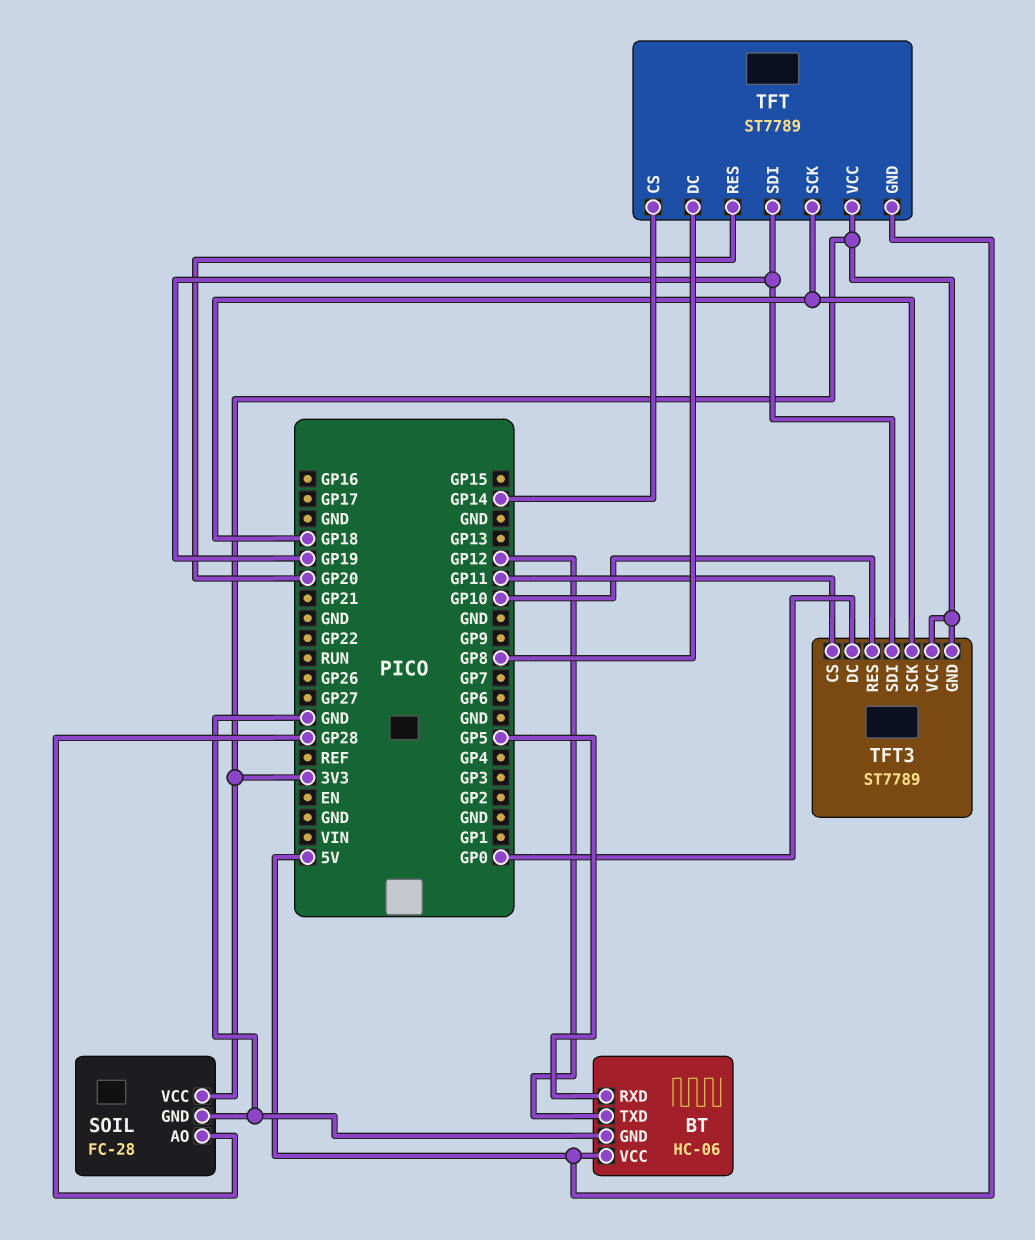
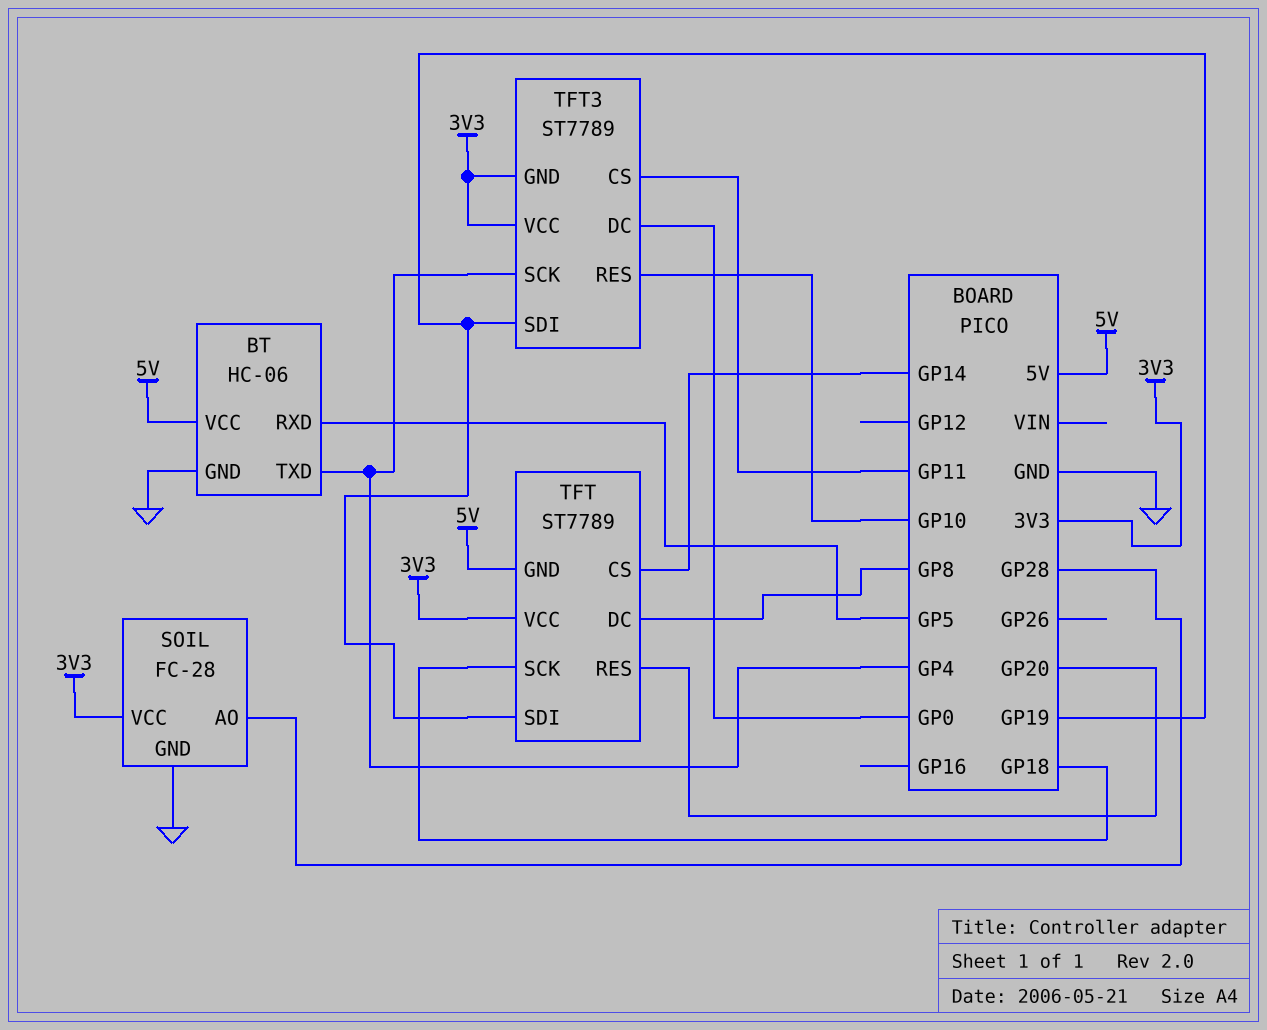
BT pin TXD: GP12 -> GP4
TFT3 pin SCK: GP18 -> GP4

